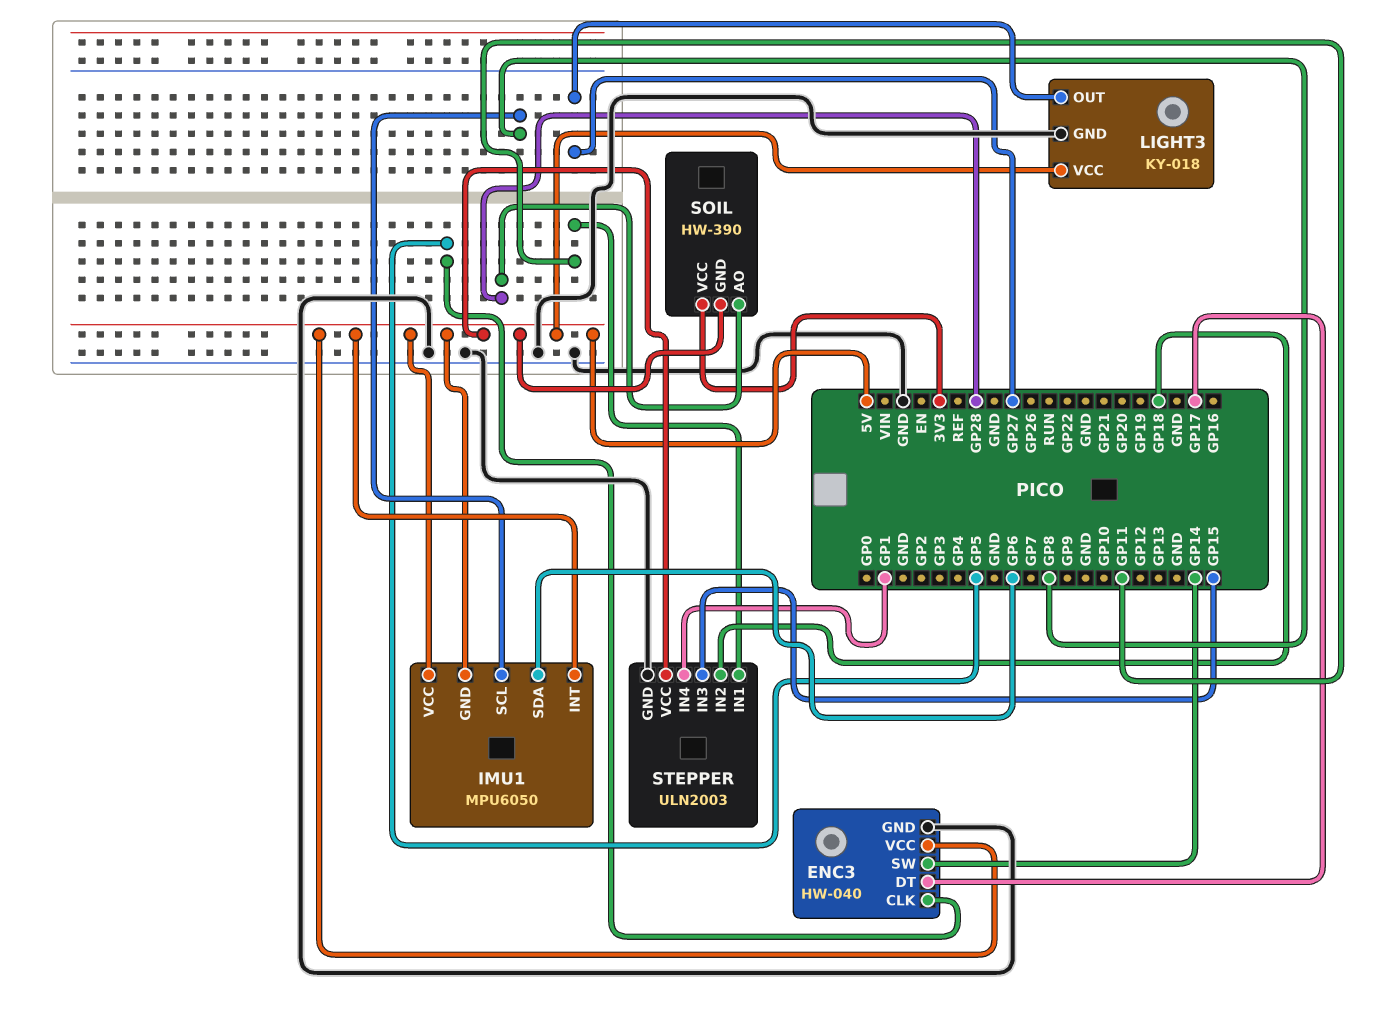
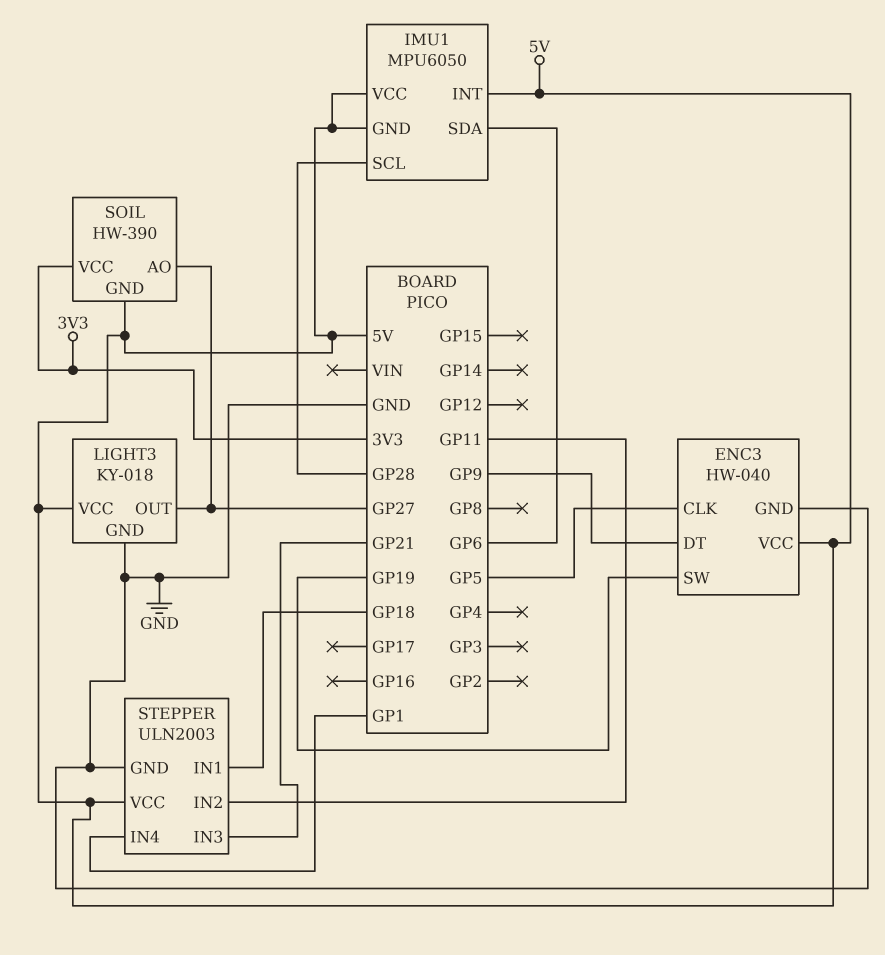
ENC3 pin DT: GP17 -> GP9
ENC3 pin SW: GP14 -> GP19
IMU1 pin SCL: GP8 -> GP28
SOIL pin AO: GP28 -> GP27
STEPPER pin IN1: GP11 -> GP18
STEPPER pin IN2: GP18 -> GP11
STEPPER pin IN3: GP15 -> GP21

